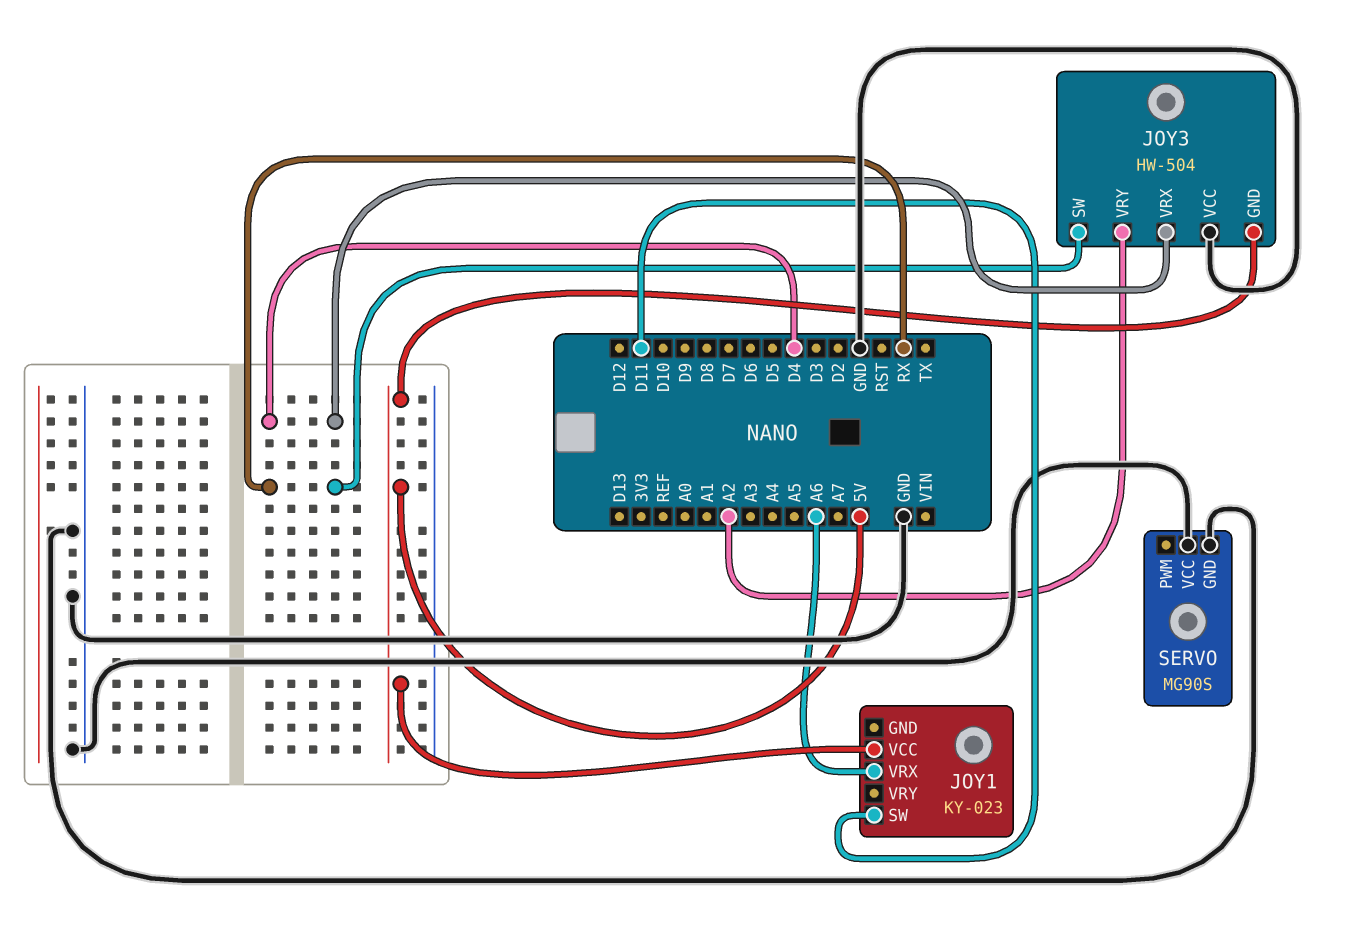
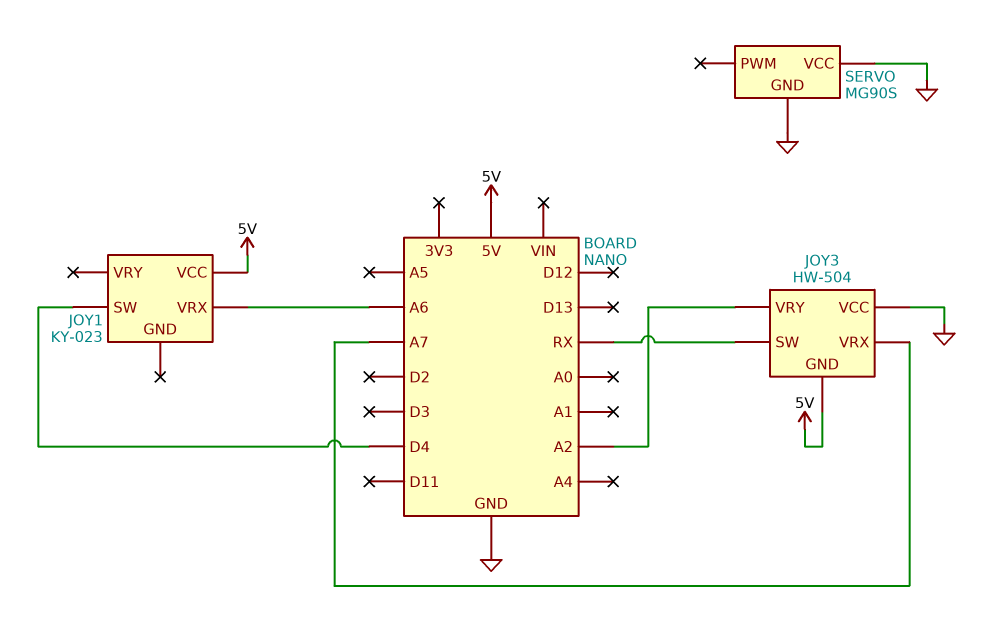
JOY1 pin SW: D11 -> D4
JOY3 pin VRX: D4 -> A7

